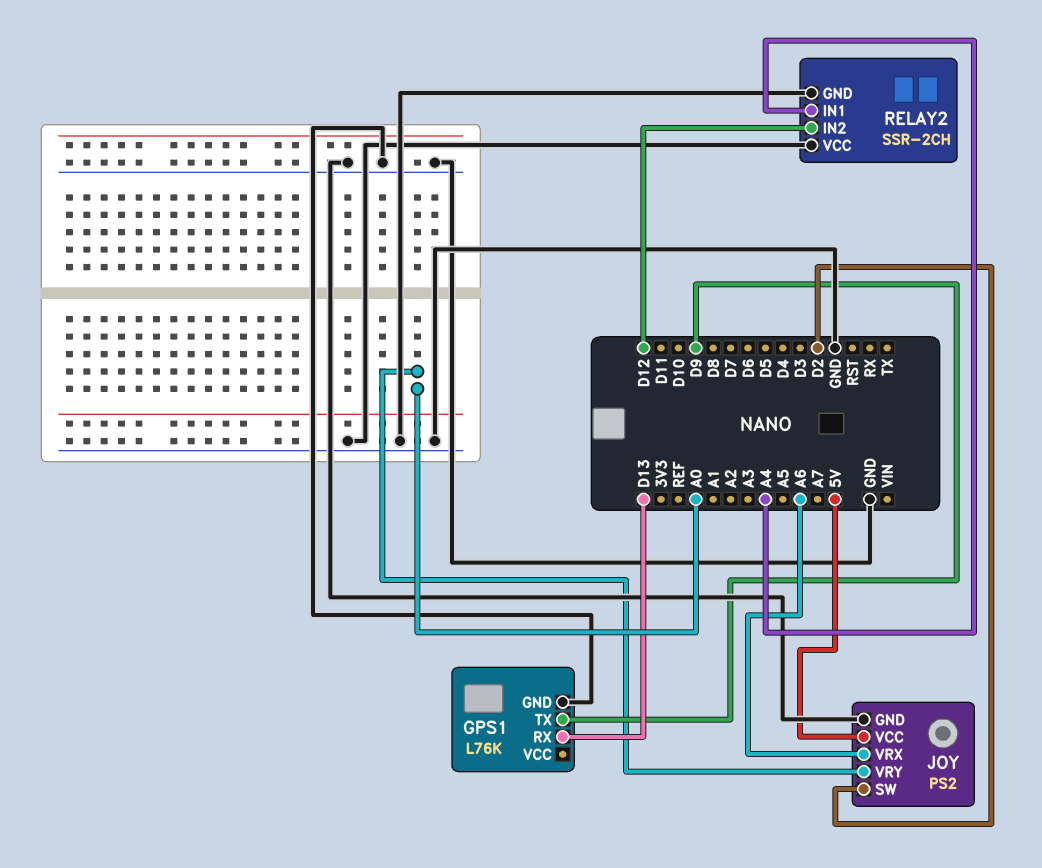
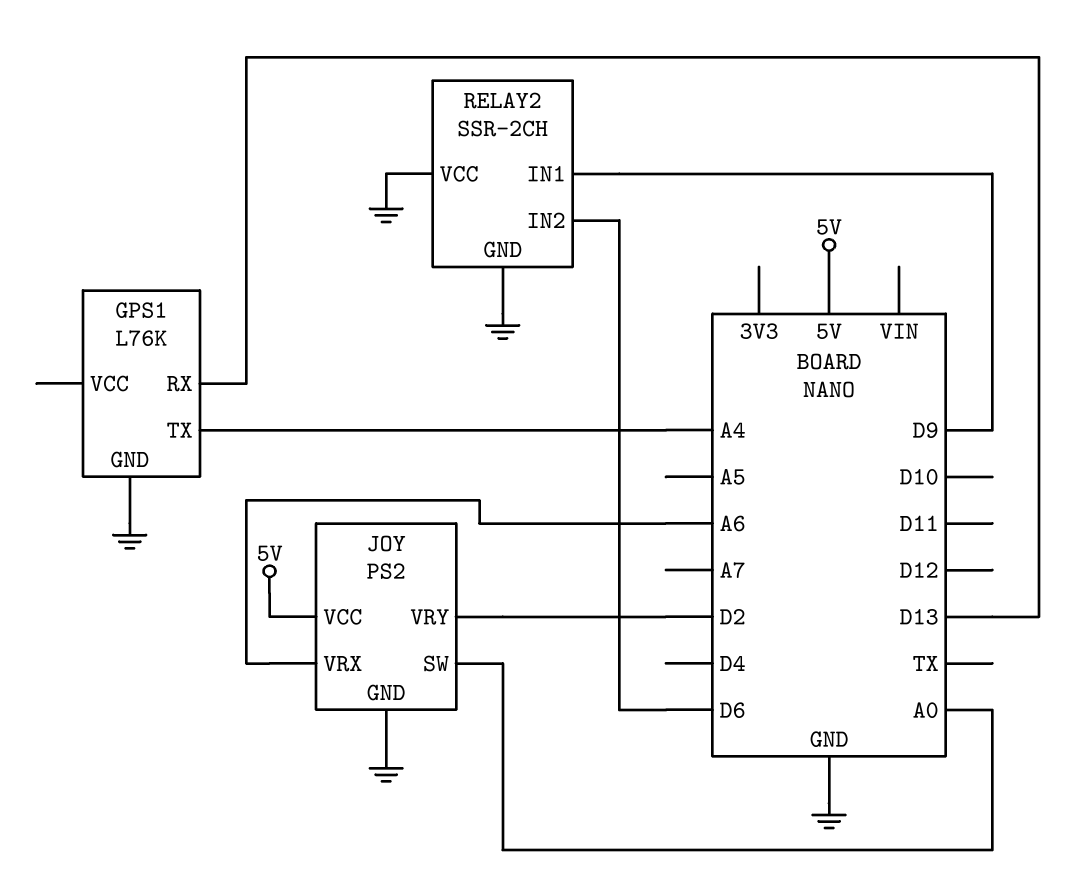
GPS1 pin TX: D9 -> A4
JOY pin SW: D2 -> A0
JOY pin VRY: A0 -> D2
RELAY2 pin IN1: A4 -> D9
RELAY2 pin IN2: D12 -> D6

